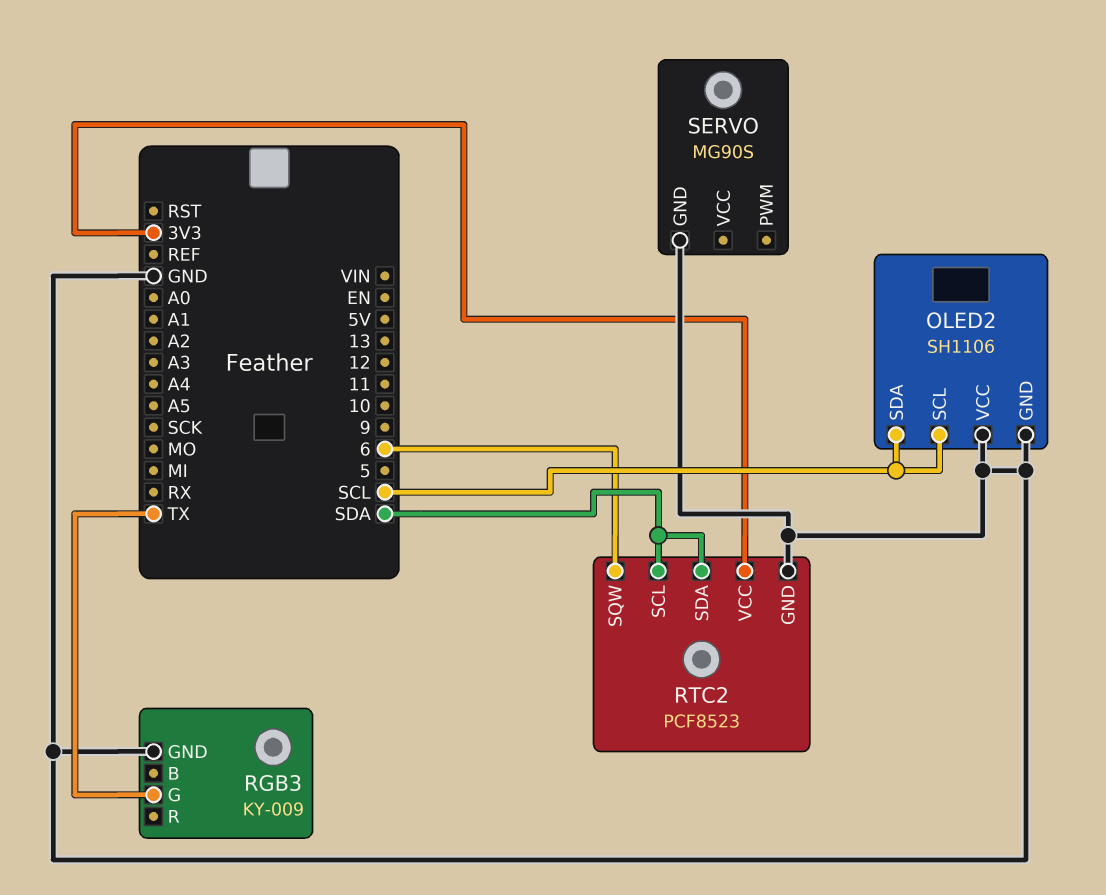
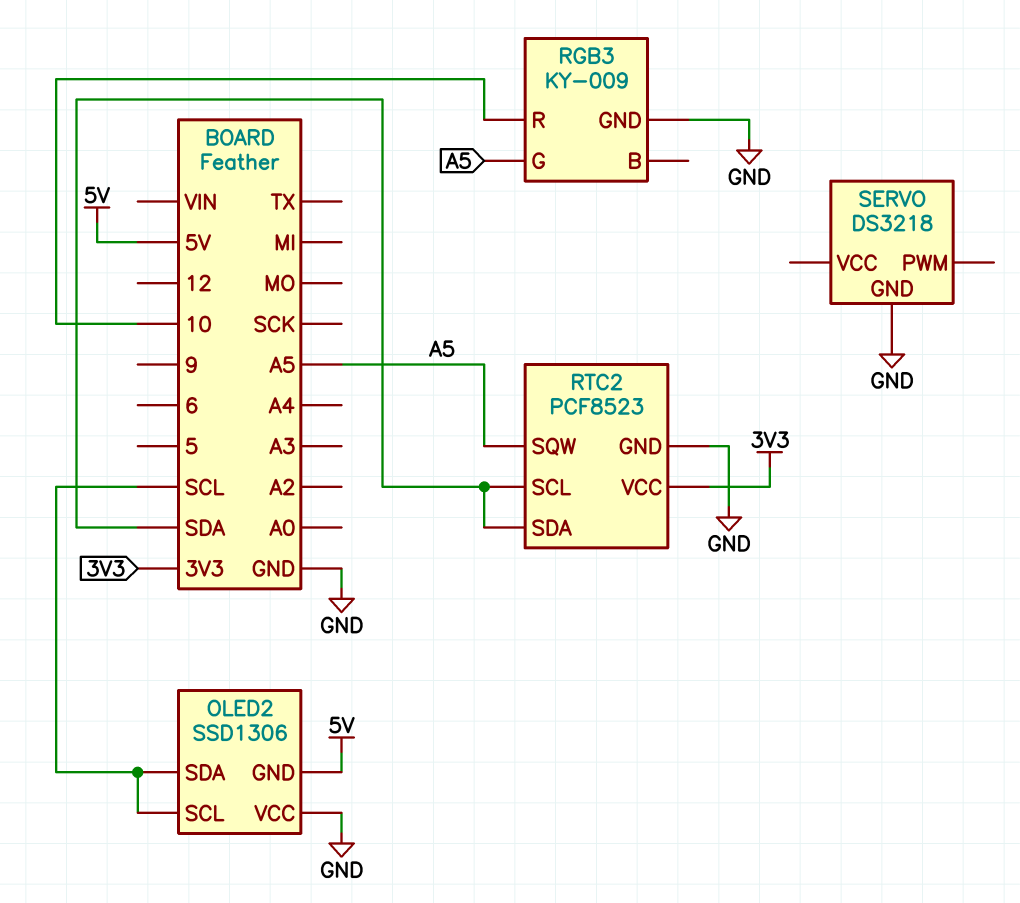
OLED2: SH1106 -> SSD1306
OLED2 pin GND: GND -> 5V
RGB3 pin G: TX -> A5
RGB3 pin R: none -> 10
RTC2 pin SQW: 6 -> A5
SERVO: MG90S -> DS3218

